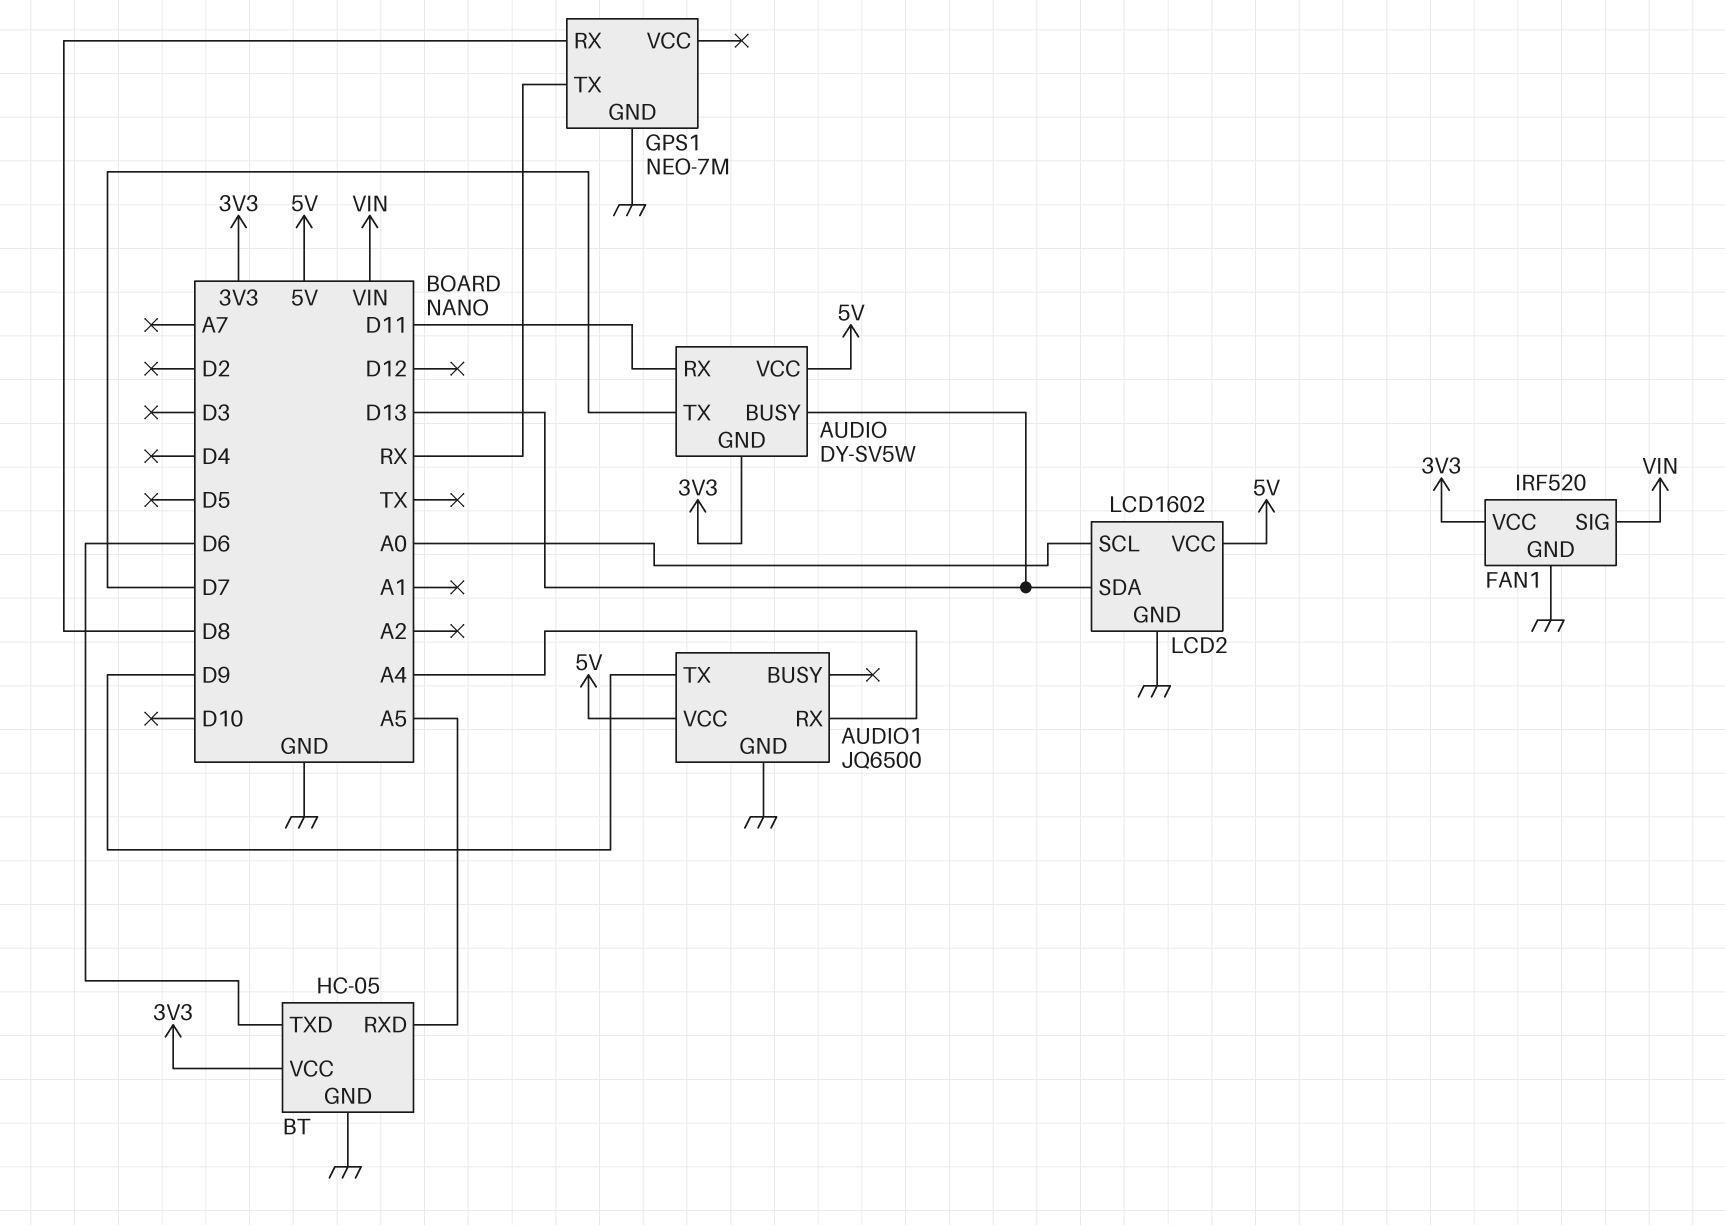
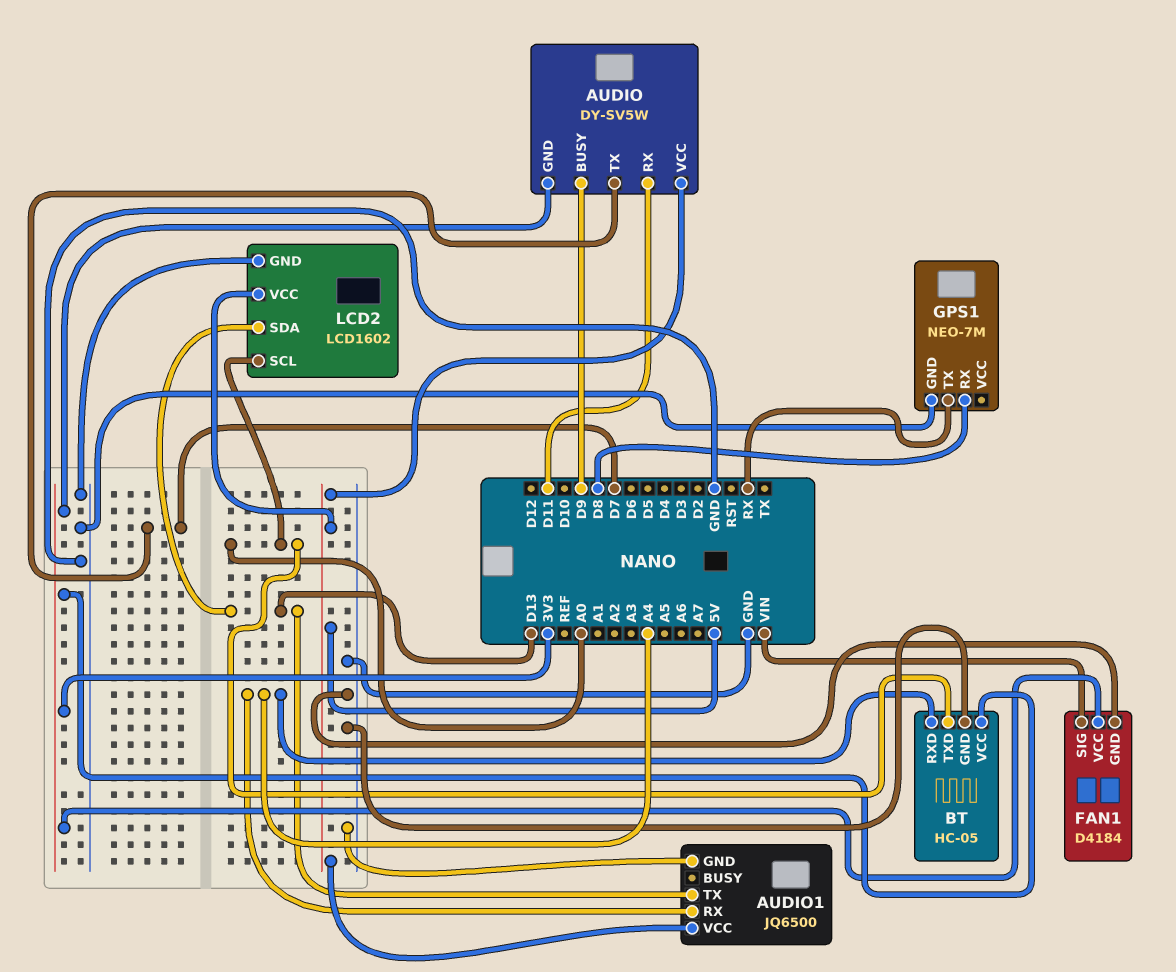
AUDIO pin BUSY: D13 -> D9
AUDIO1 pin TX: D9 -> D13
BT pin RXD: A5 -> A4
BT pin TXD: D6 -> A0
FAN1: IRF520 -> D4184

